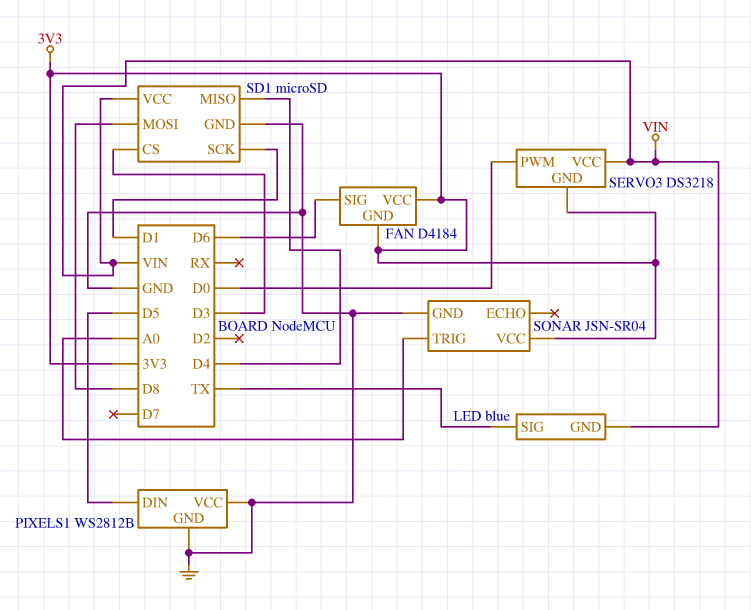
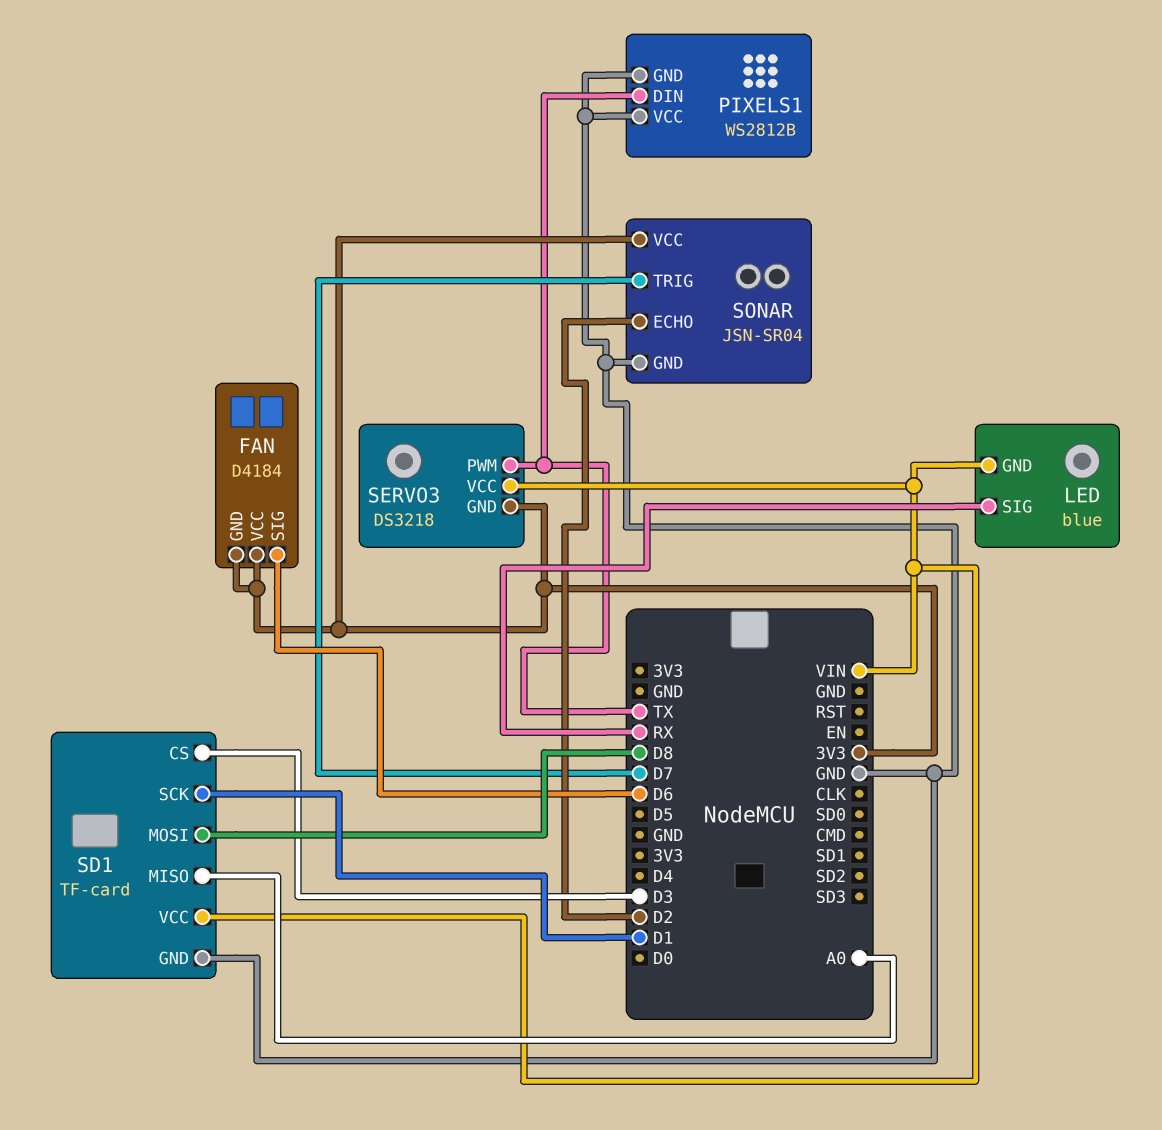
LED pin SIG: TX -> RX
PIXELS1 pin DIN: D5 -> TX
SD1: microSD -> TF-card
SD1 pin MISO: D4 -> A0
SERVO3 pin PWM: D0 -> TX
SONAR pin ECHO: none -> D2
SONAR pin TRIG: A0 -> D7

